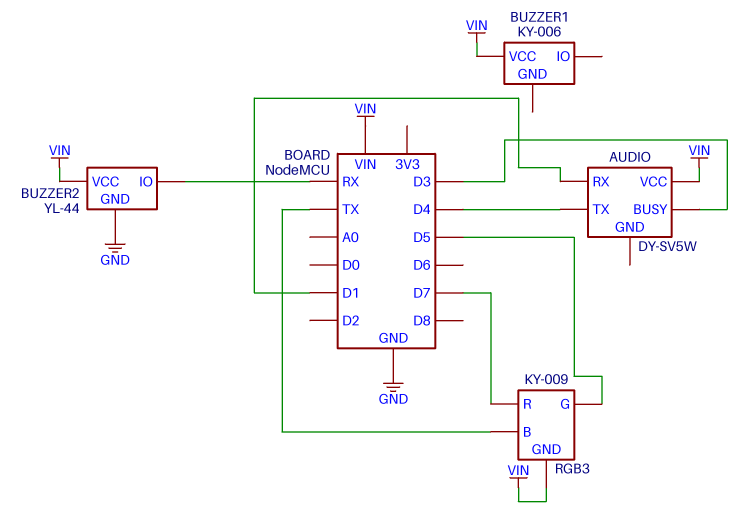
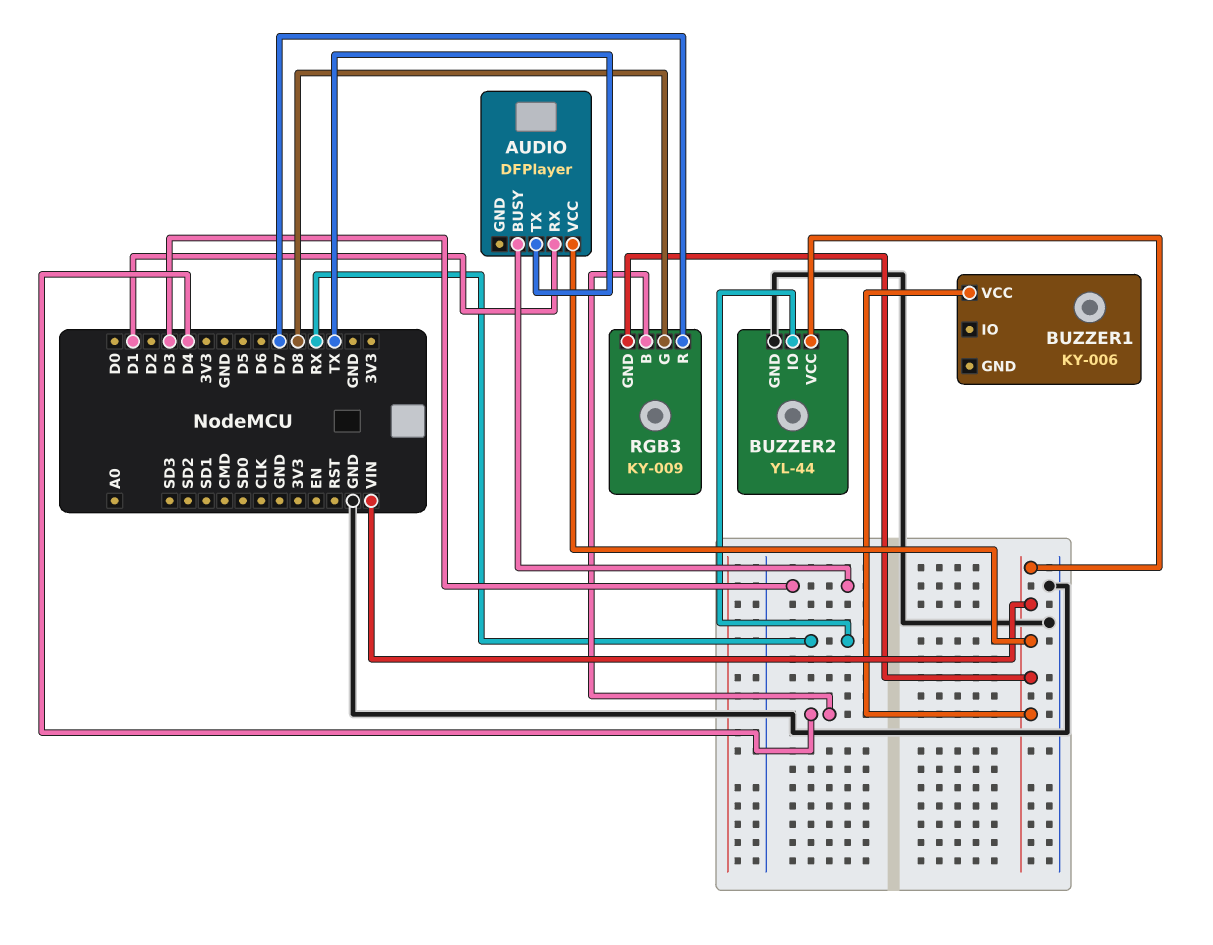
AUDIO: DY-SV5W -> DFPlayer
AUDIO pin TX: D4 -> TX
RGB3 pin B: TX -> D4
RGB3 pin G: D5 -> D8

